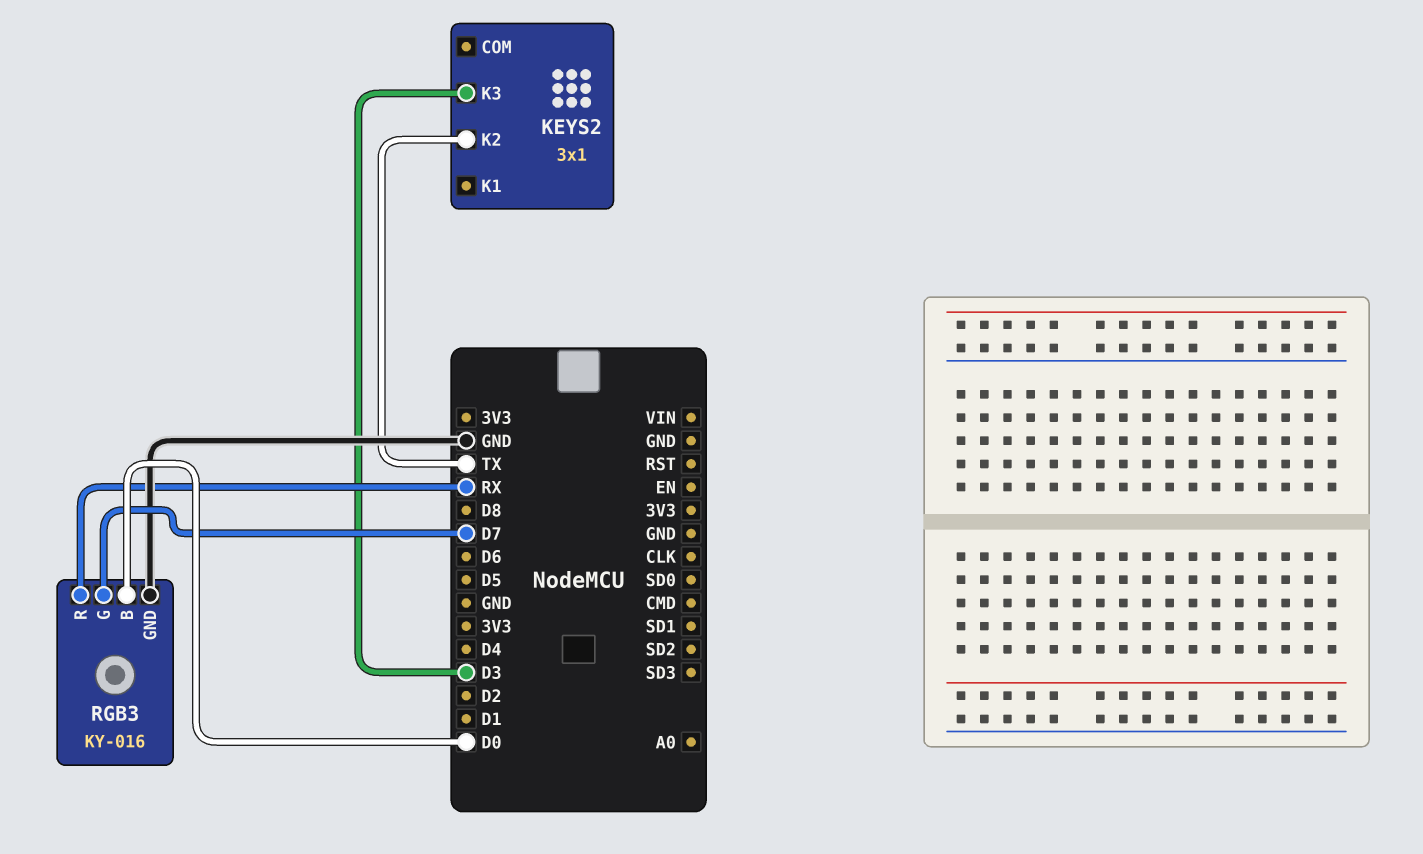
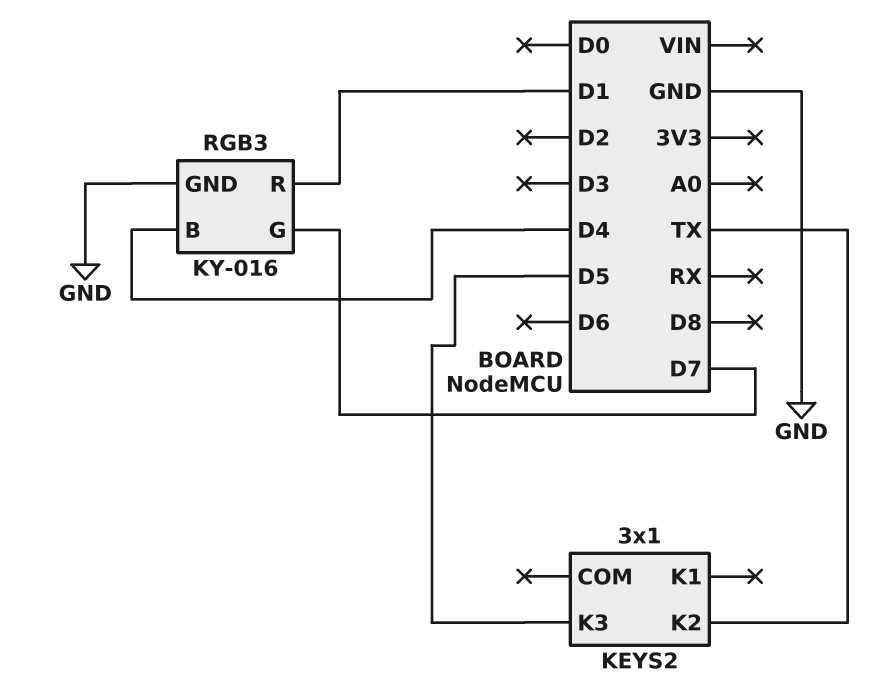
KEYS2 pin K3: D3 -> D5
RGB3 pin B: D0 -> D4
RGB3 pin R: RX -> D1

